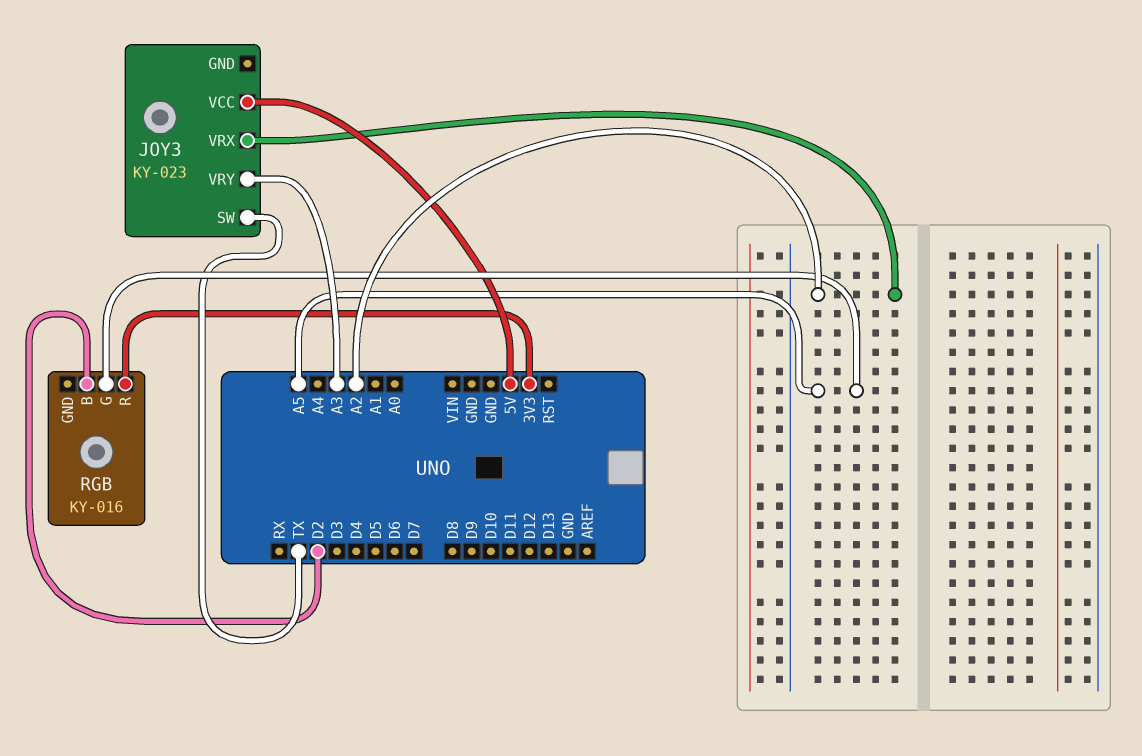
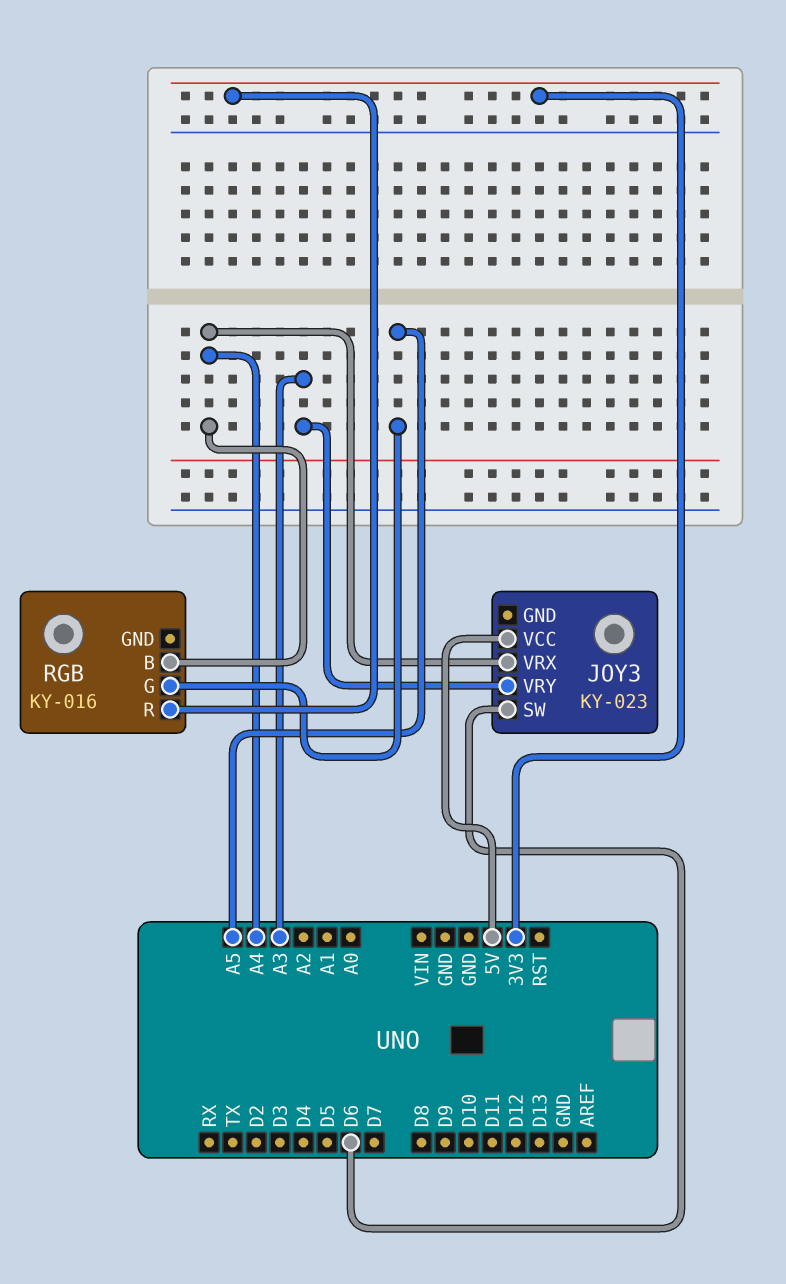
JOY3 pin SW: TX -> D6
JOY3 pin VRX: A2 -> A4
RGB pin B: D2 -> A4

